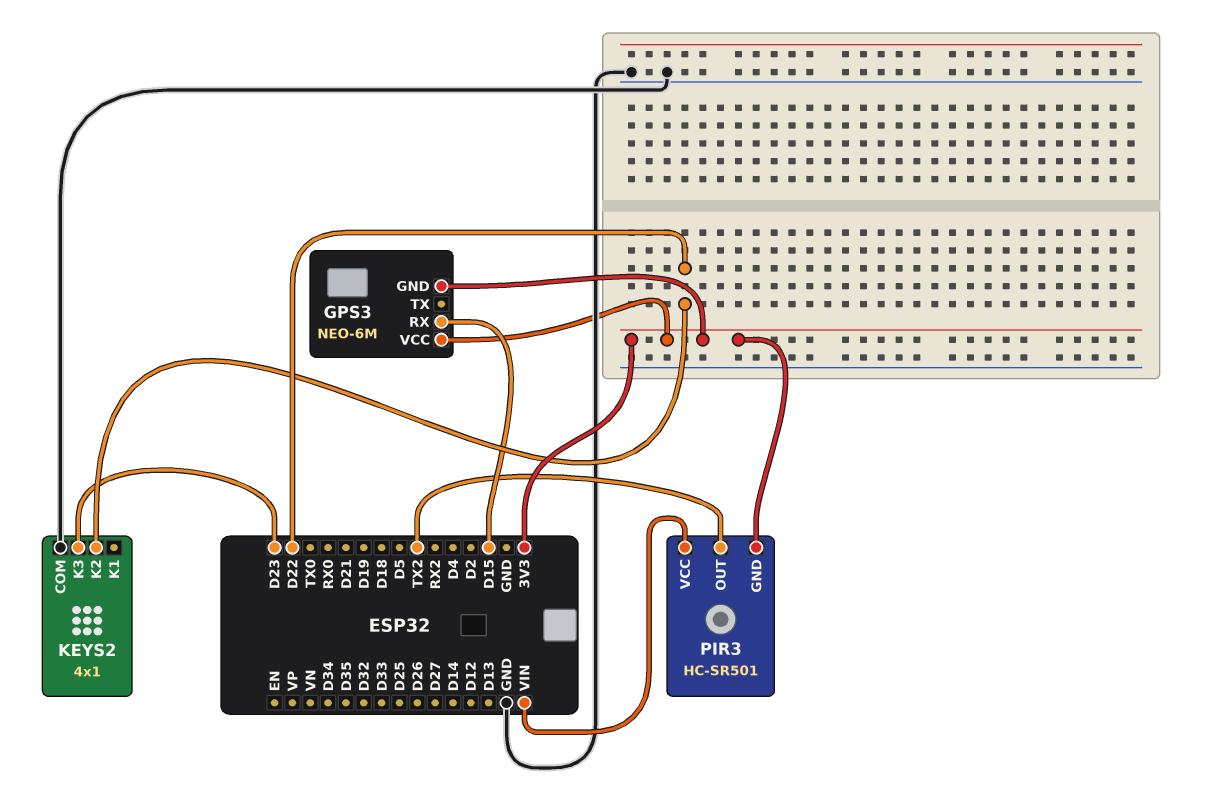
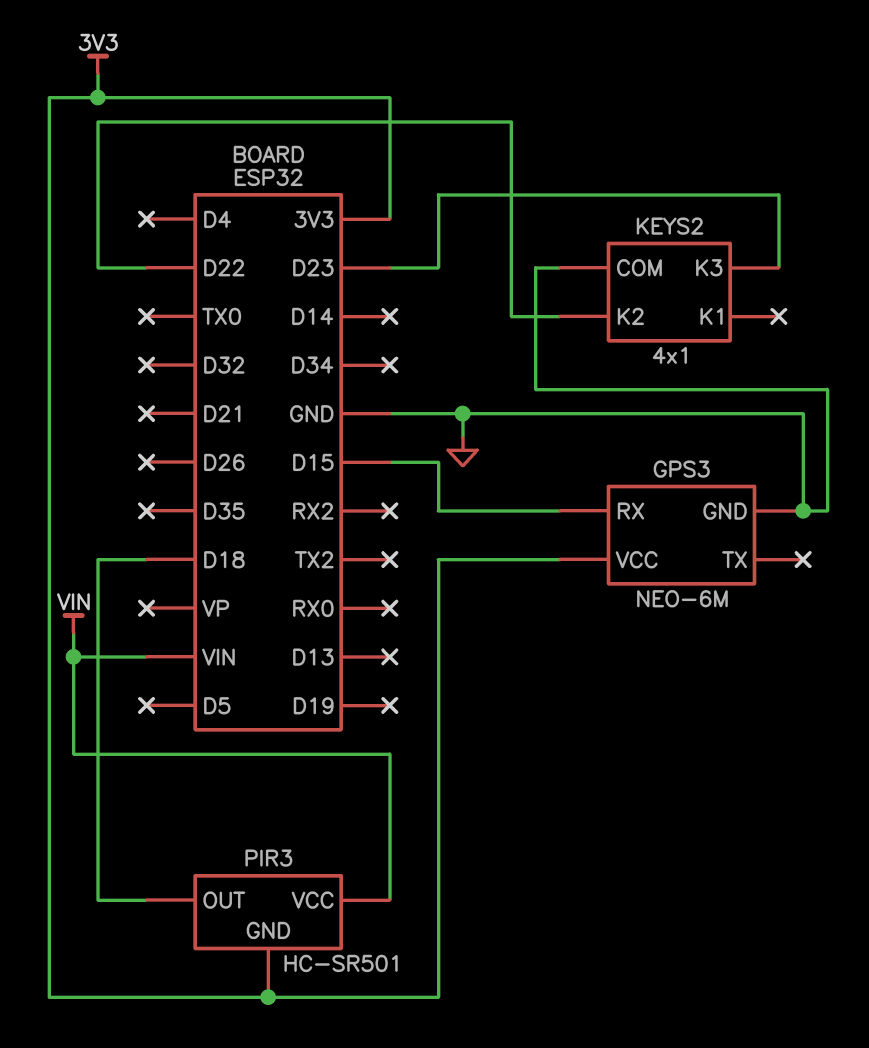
GPS3 pin GND: 3V3 -> GND
PIR3 pin OUT: TX2 -> D18

